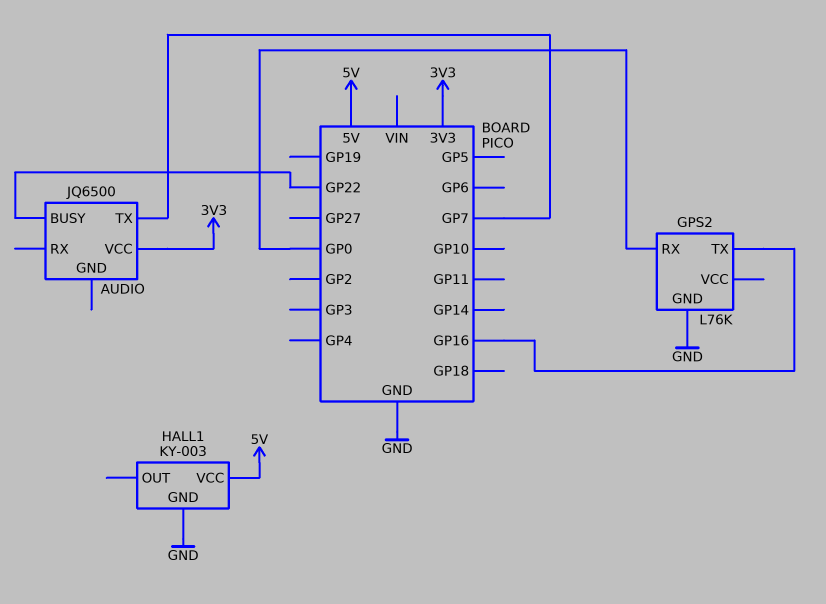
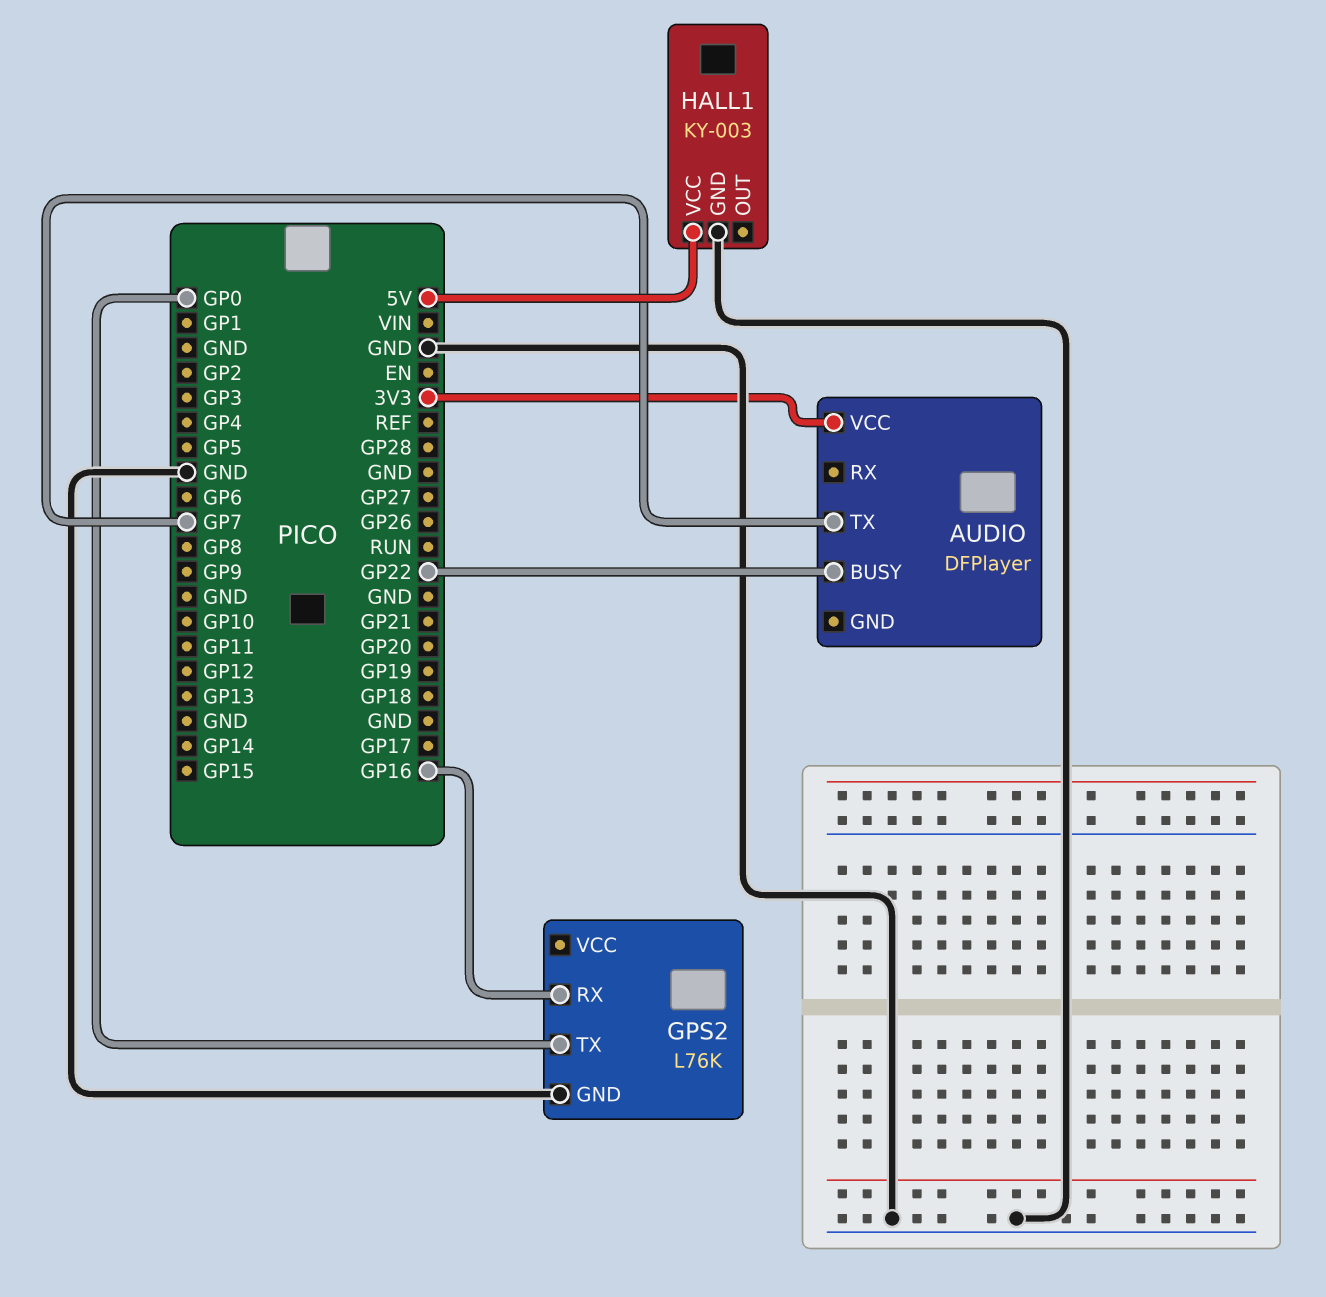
AUDIO: JQ6500 -> DFPlayer
GPS2 pin RX: GP0 -> GP16
GPS2 pin TX: GP16 -> GP0

